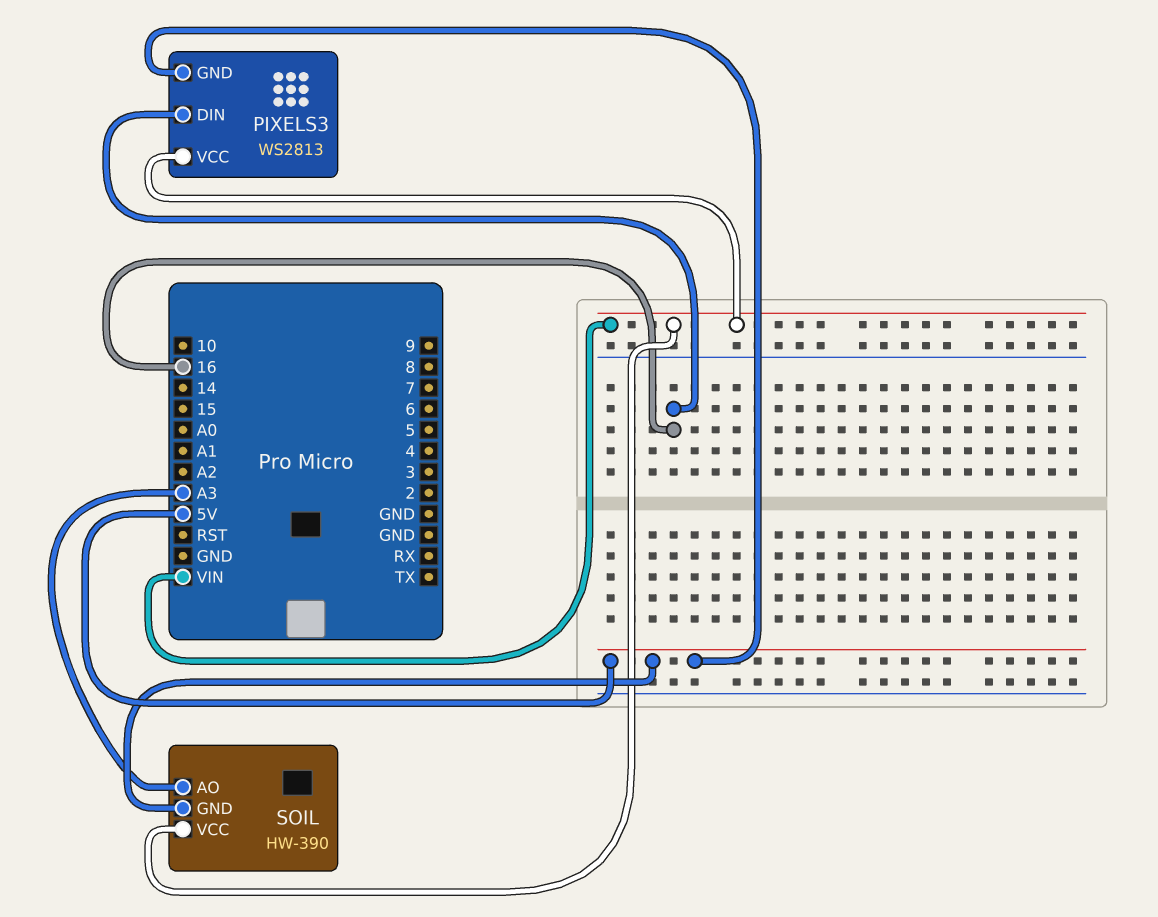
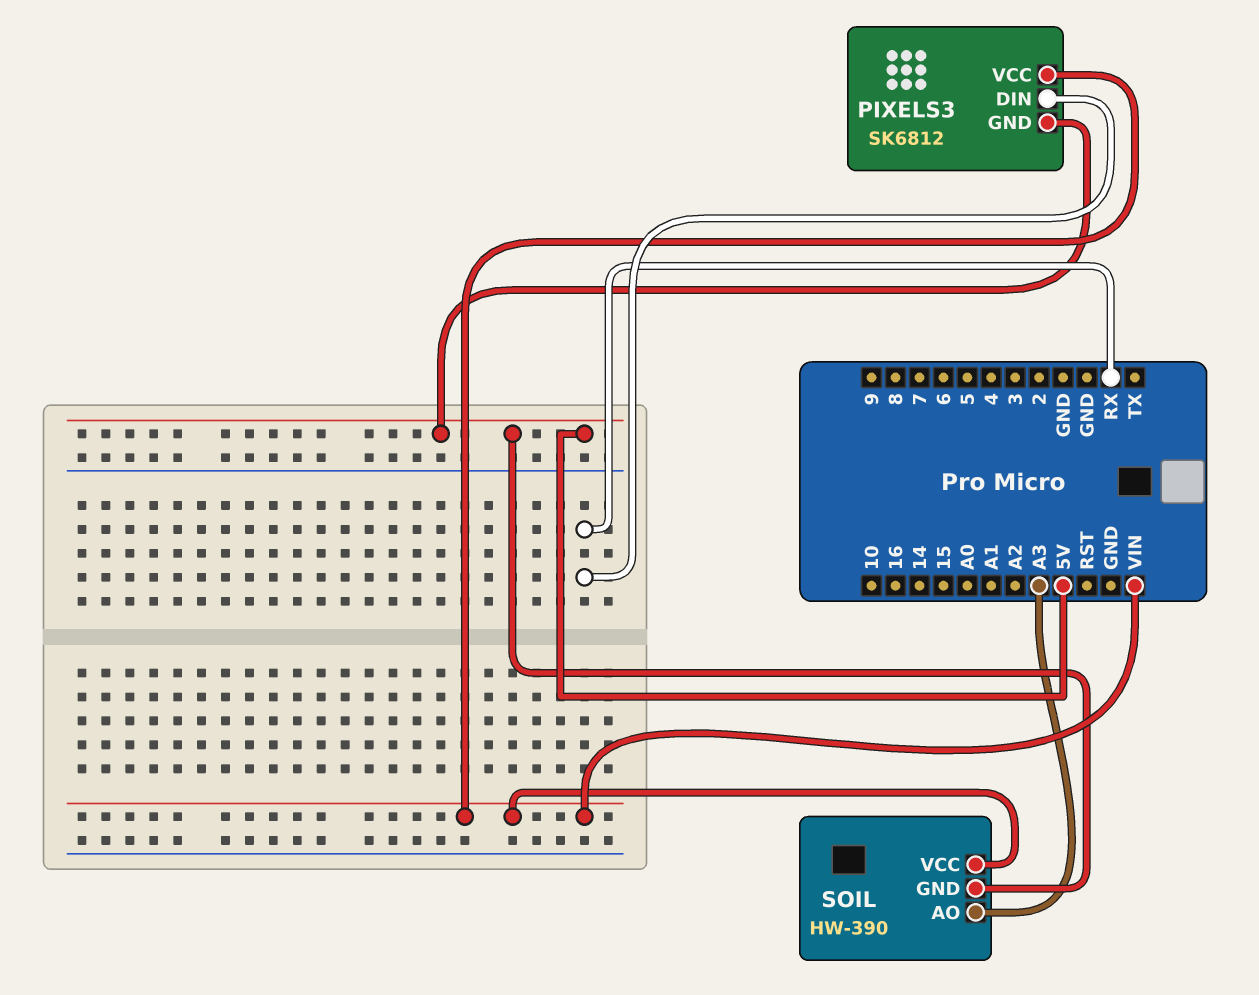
PIXELS3: WS2813 -> SK6812
PIXELS3 pin DIN: 16 -> RX

